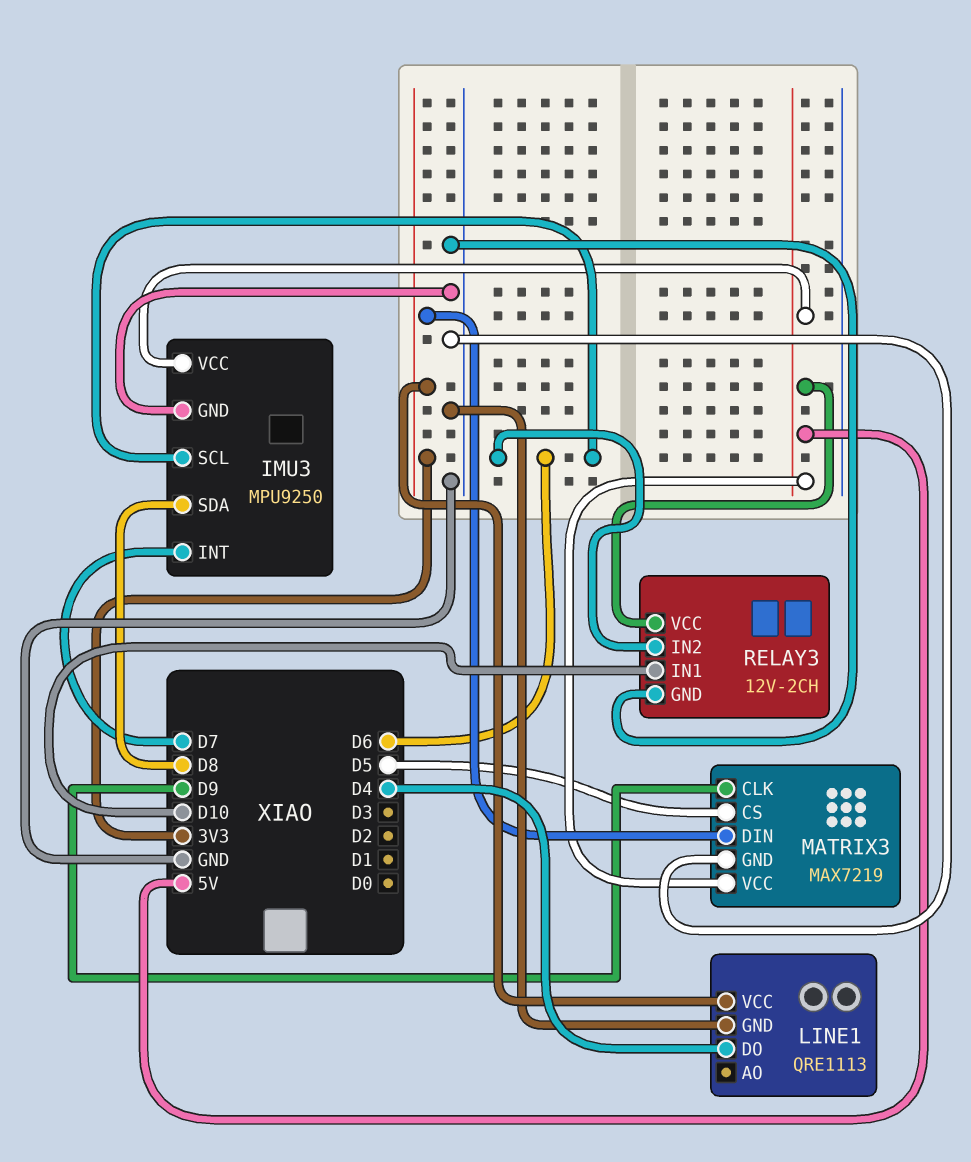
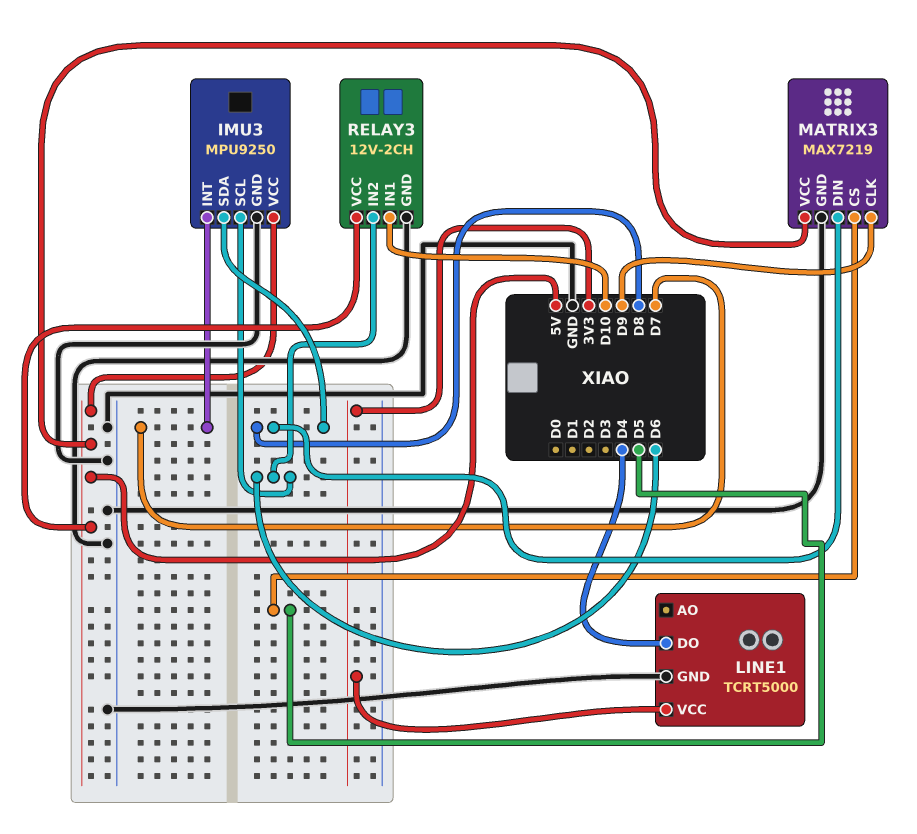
LINE1: QRE1113 -> TCRT5000
MATRIX3 pin DIN: 3V3 -> D8

